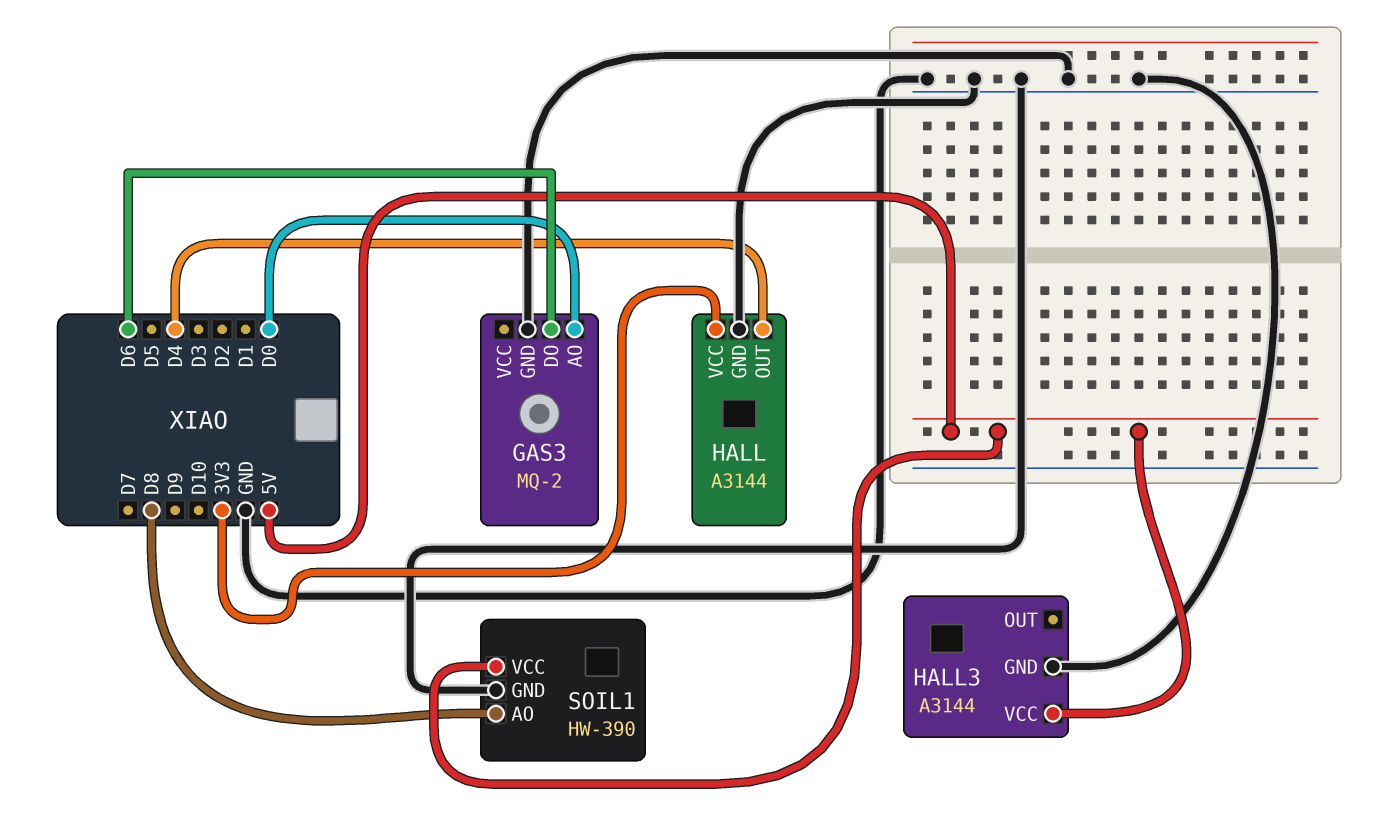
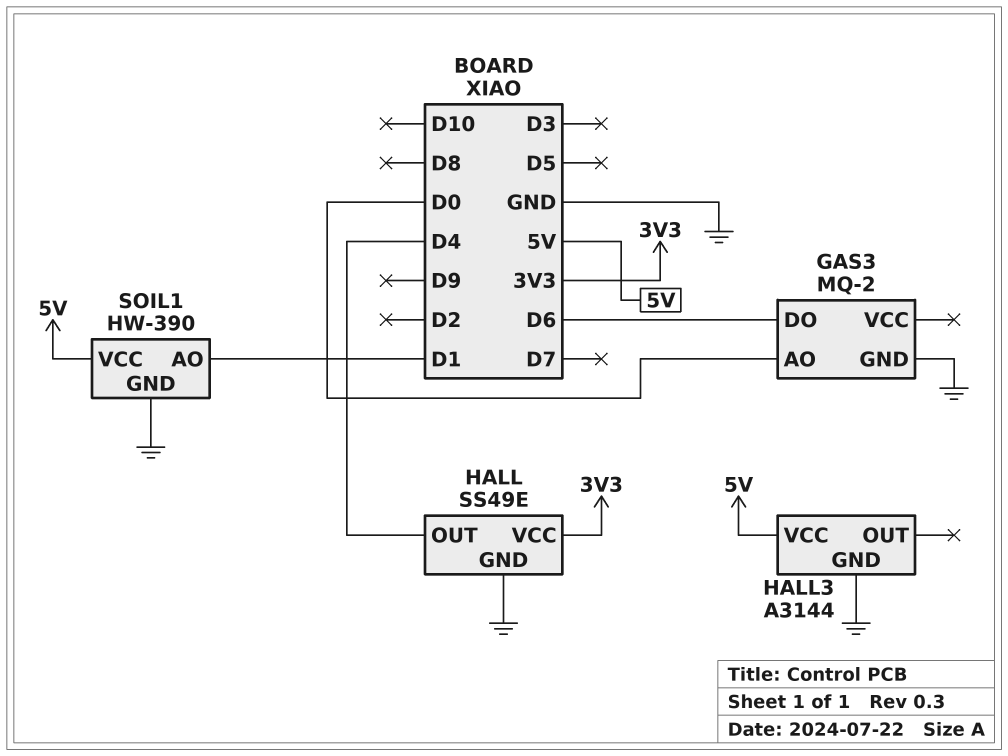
HALL: A3144 -> SS49E
SOIL1 pin AO: D8 -> D1

